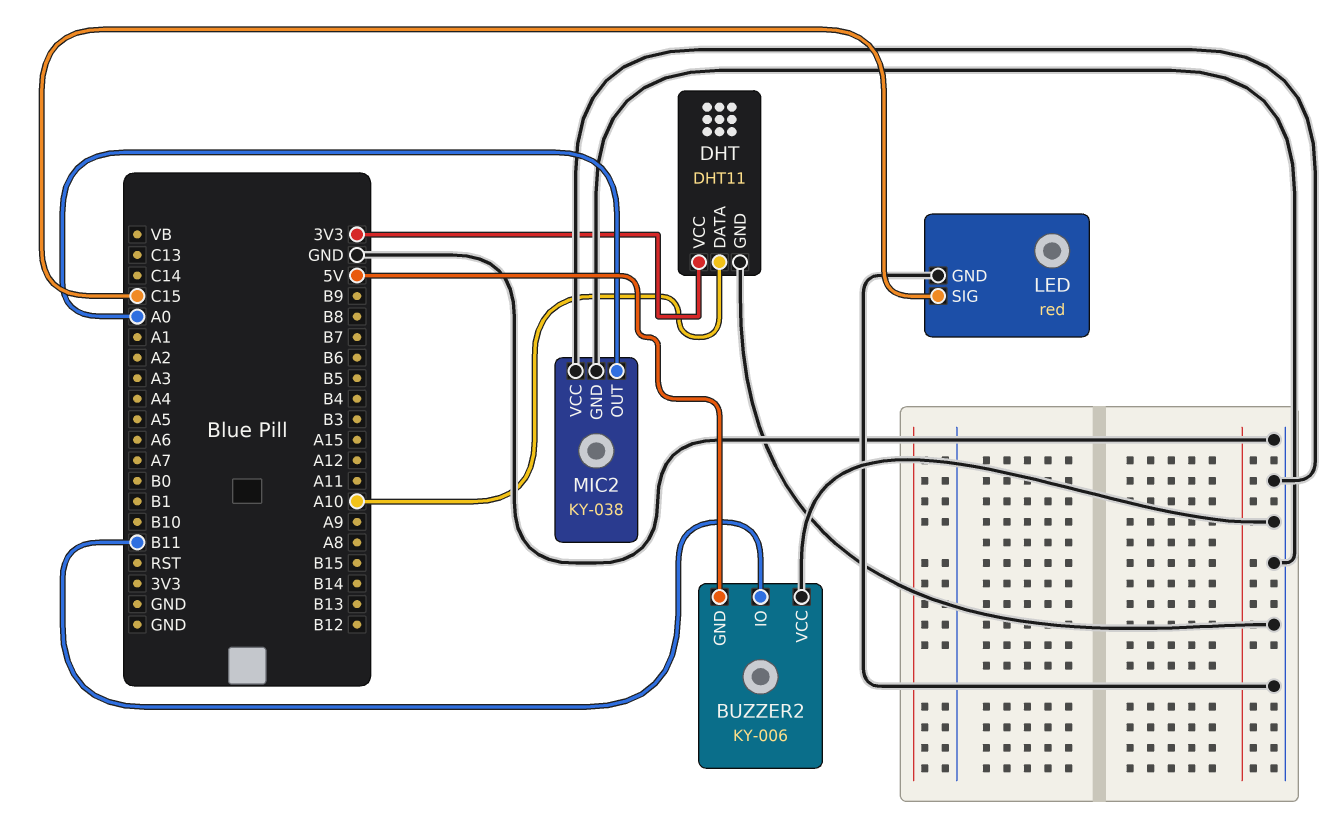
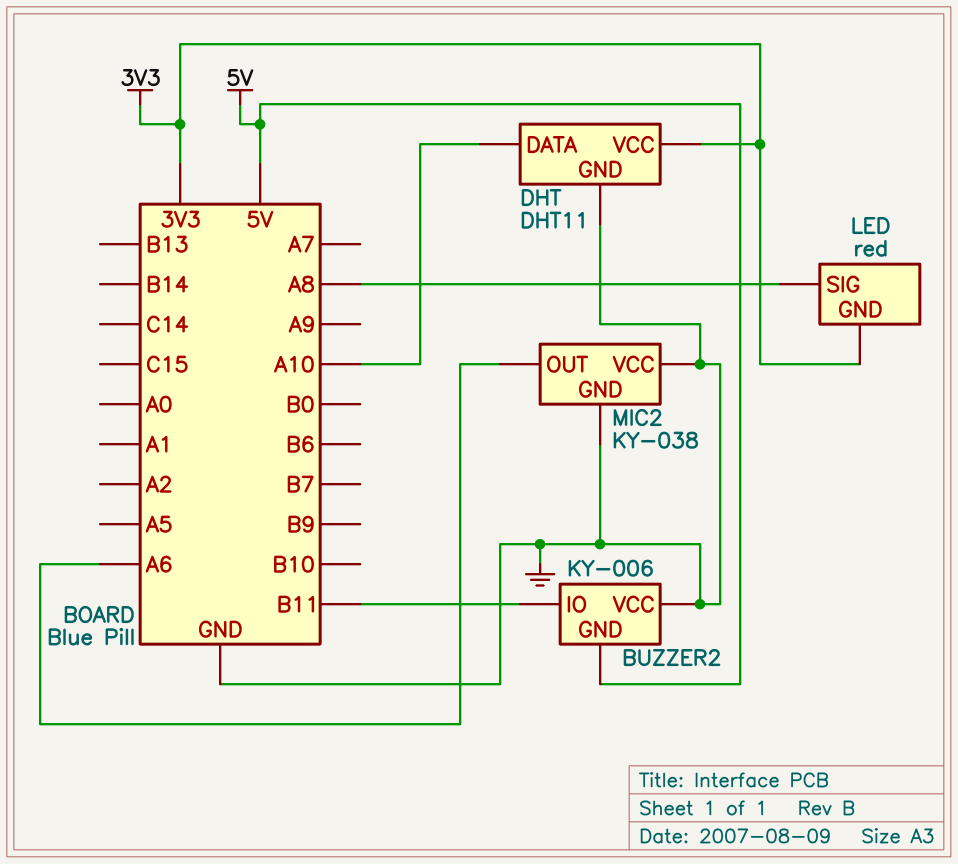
LED pin GND: GND -> 3V3
LED pin SIG: C15 -> A8
MIC2 pin OUT: A0 -> A6

